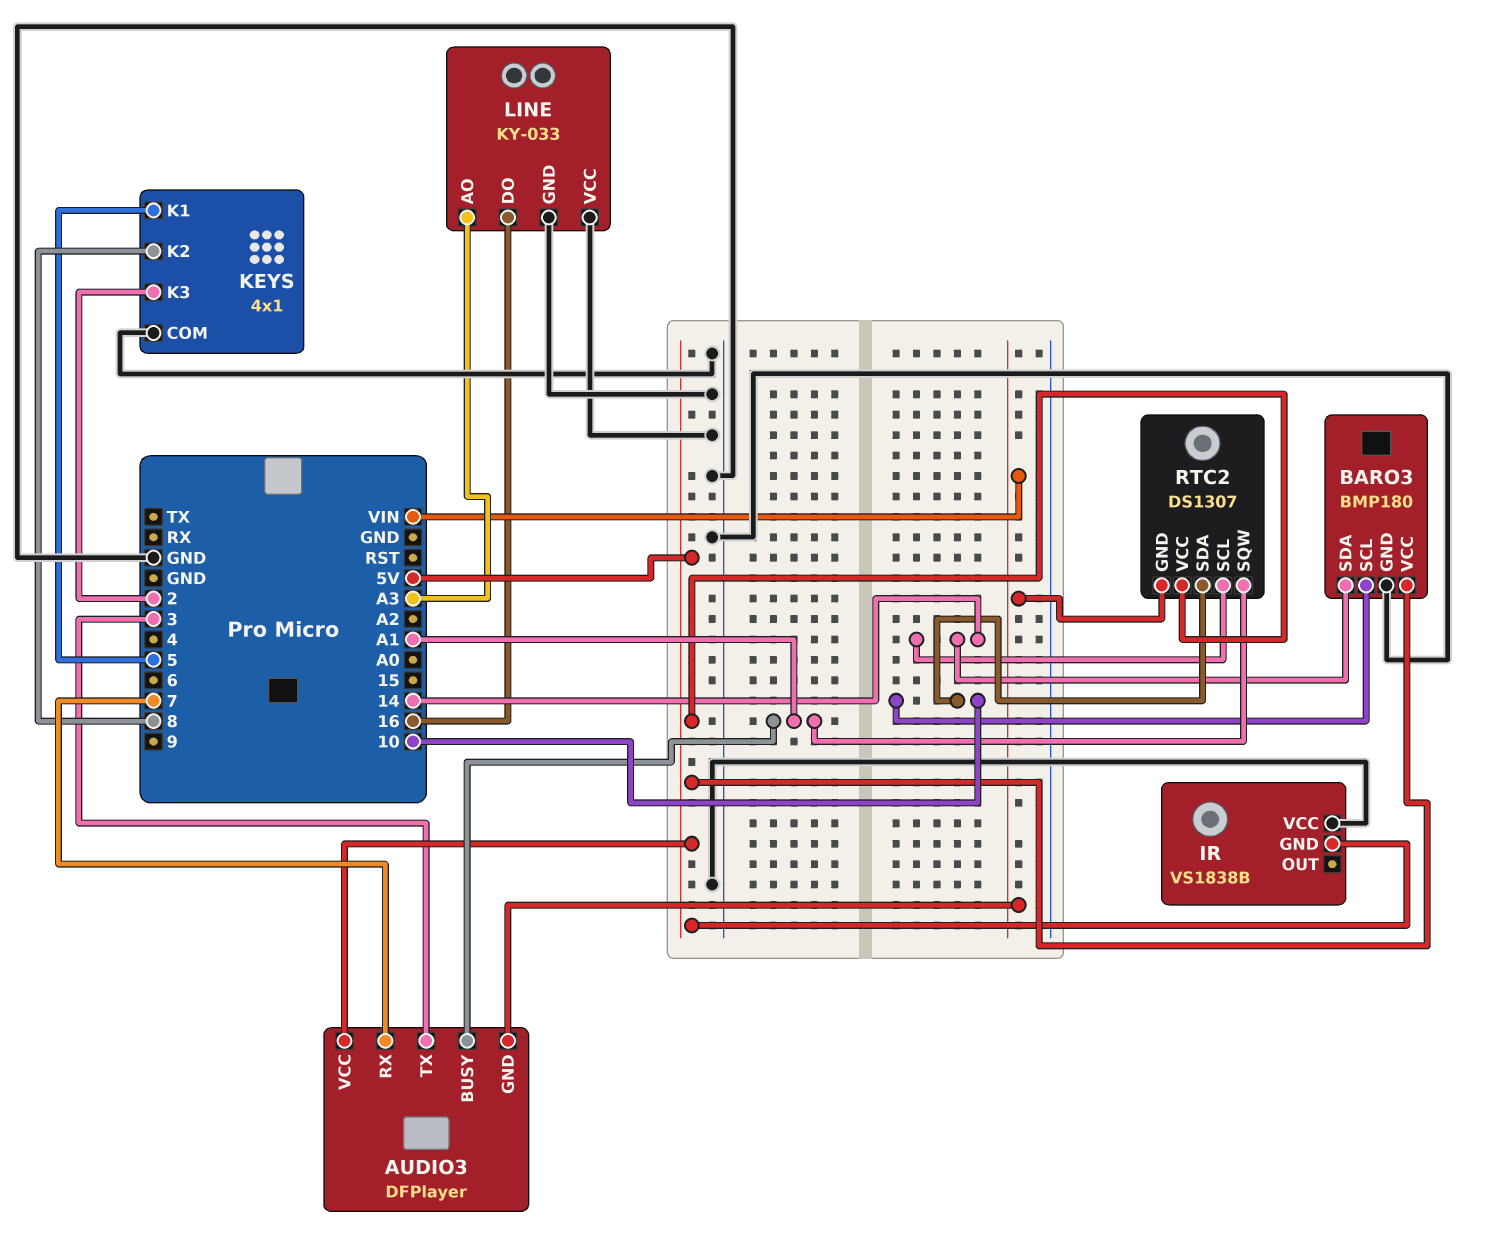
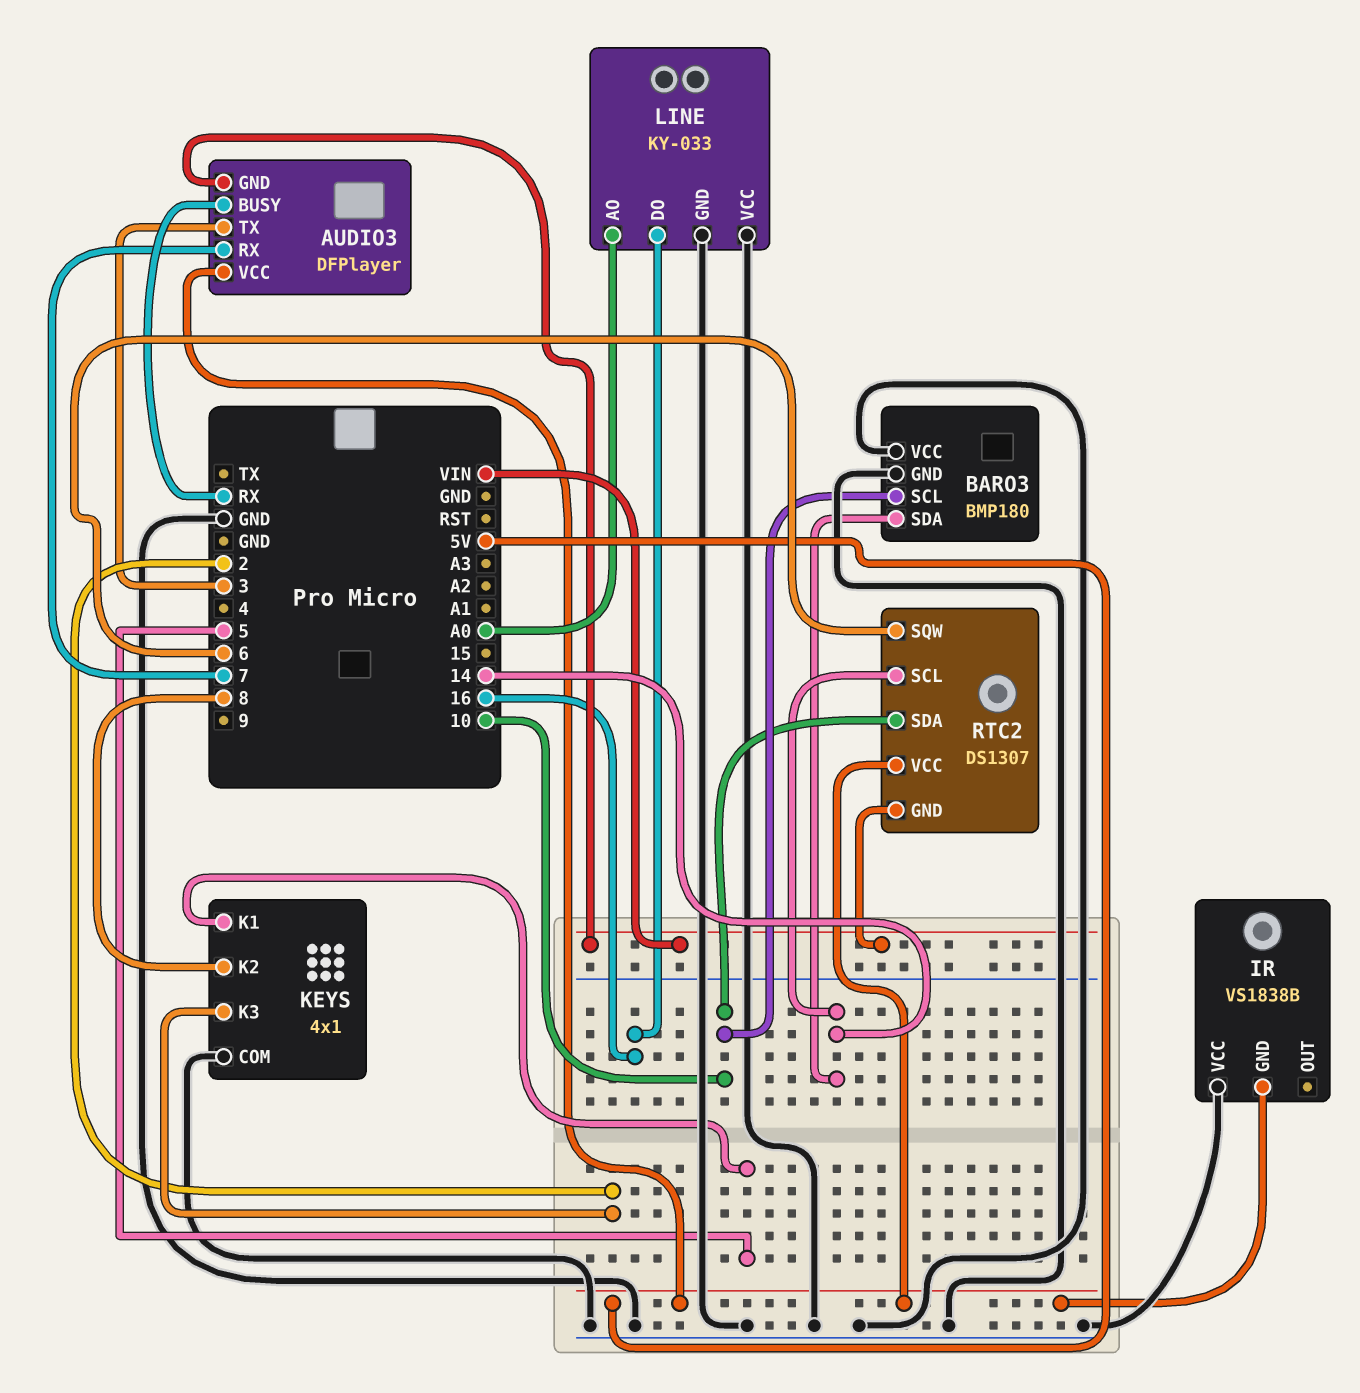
AUDIO3 pin BUSY: A1 -> RX
BARO3 pin VCC: 5V -> GND
LINE pin AO: A3 -> A0
RTC2 pin SQW: A1 -> 6

